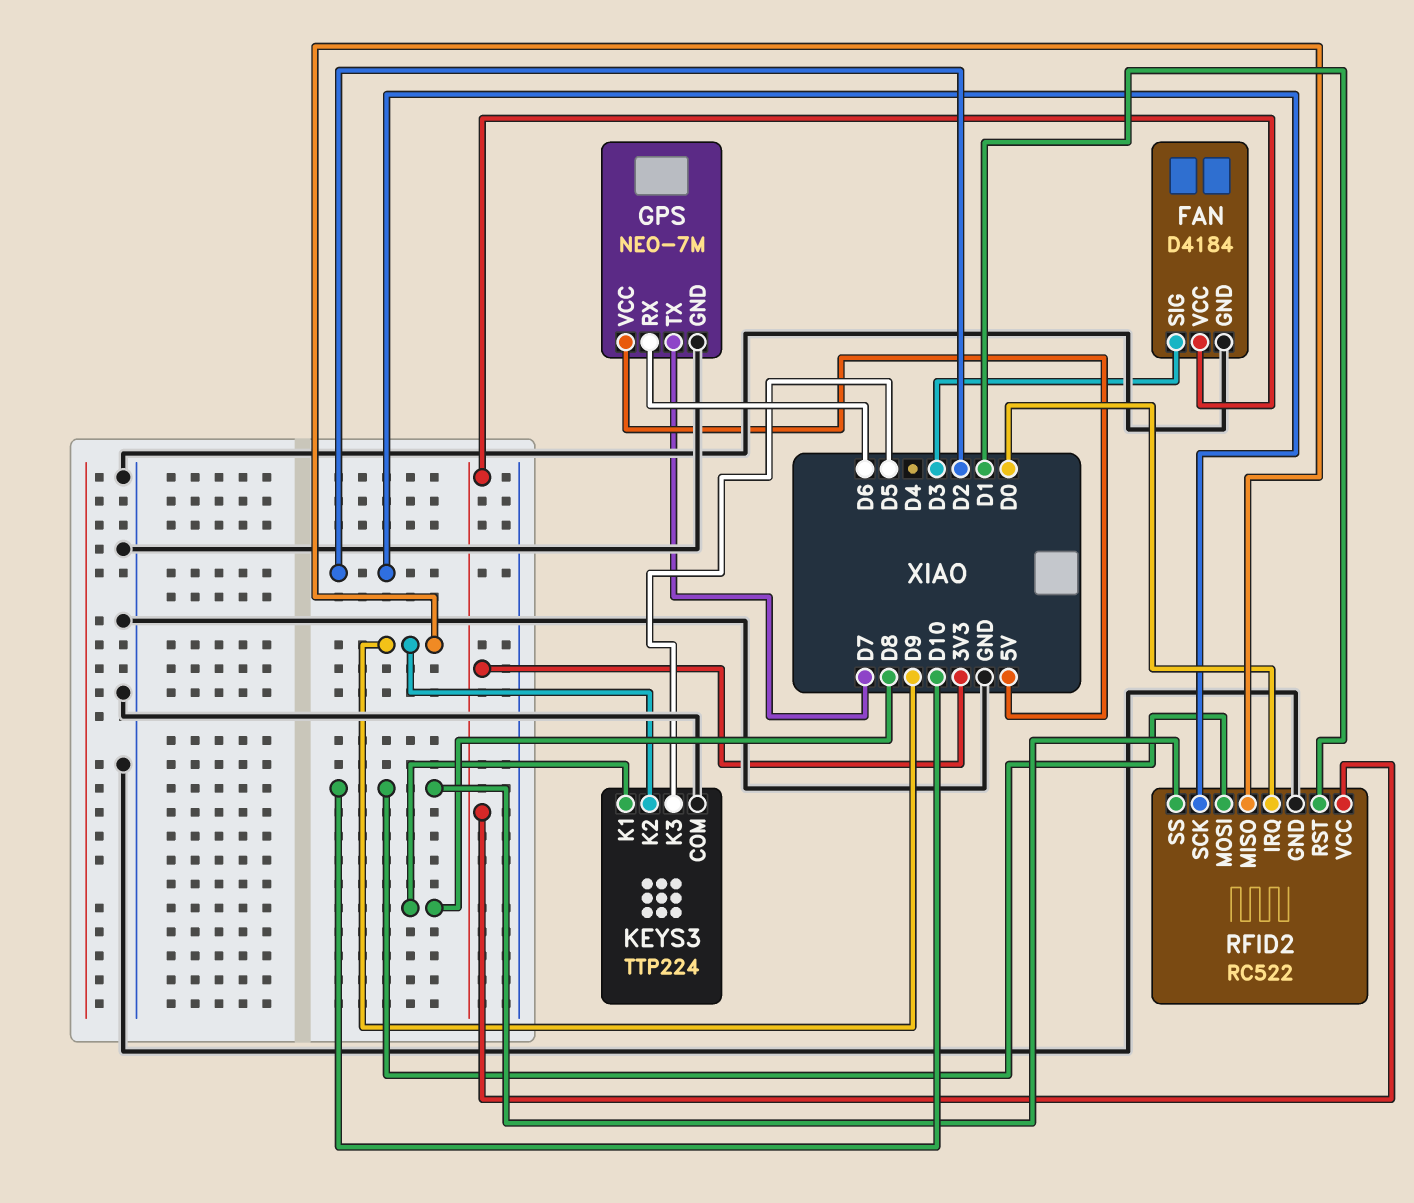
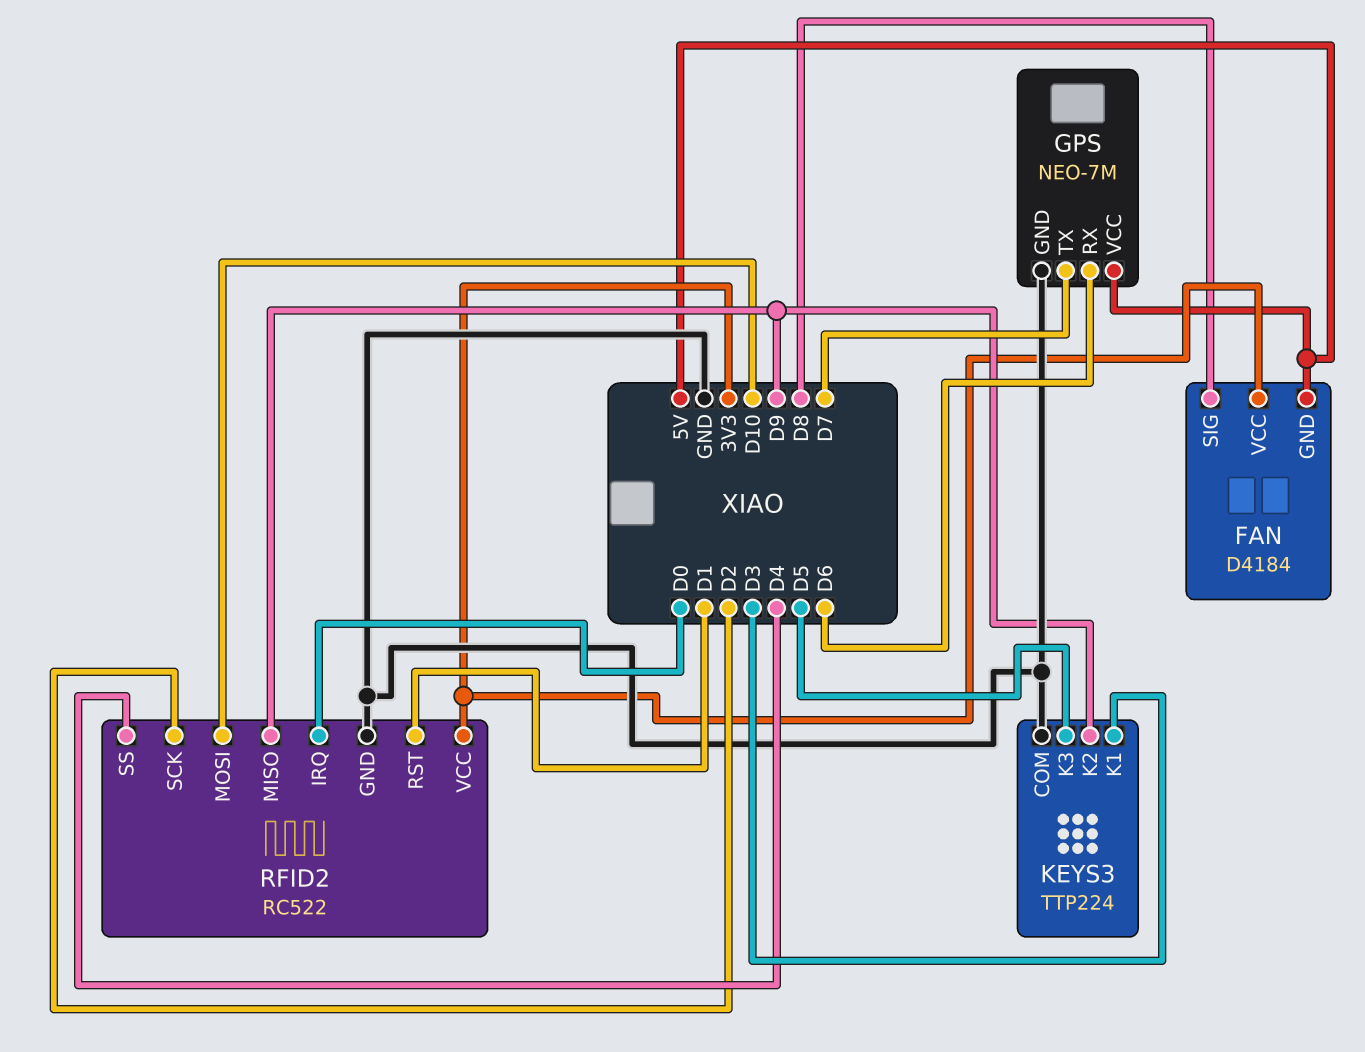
FAN pin GND: GND -> 5V
FAN pin SIG: D3 -> D8
KEYS3 pin K1: D8 -> D3
RFID2 pin SS: D10 -> D4

